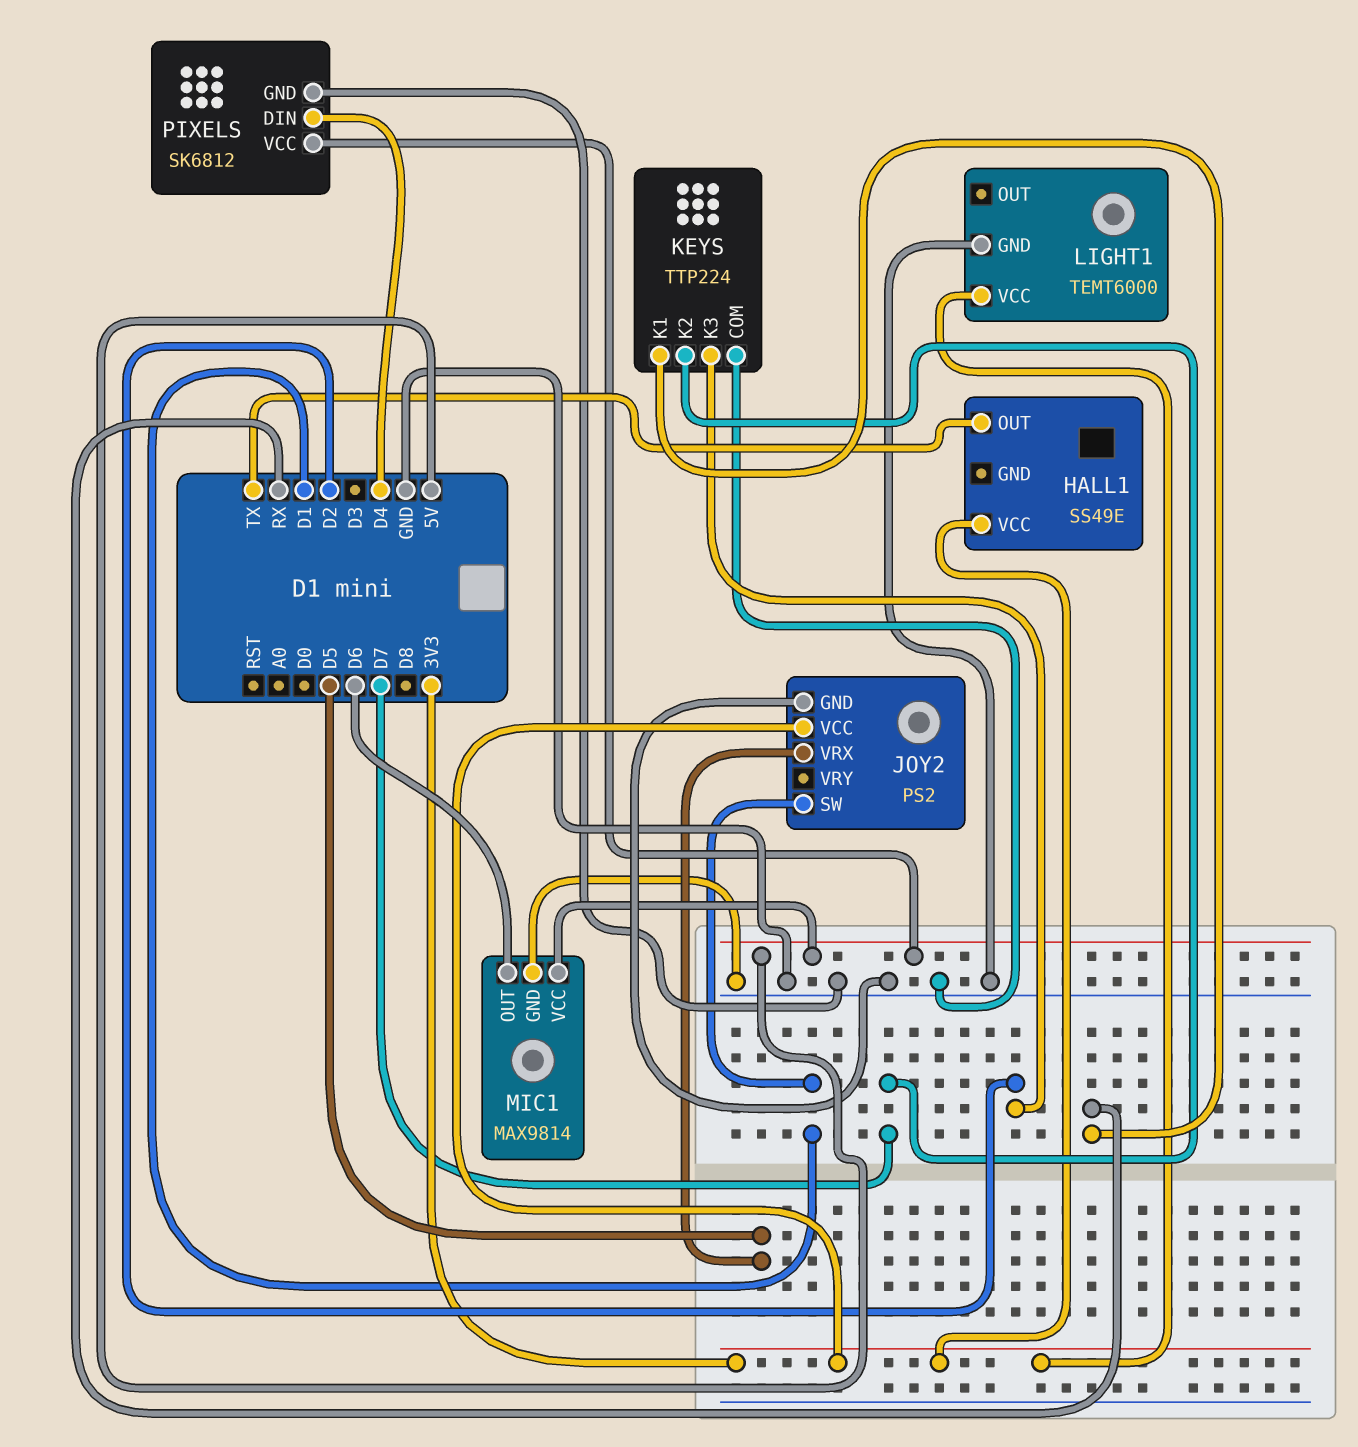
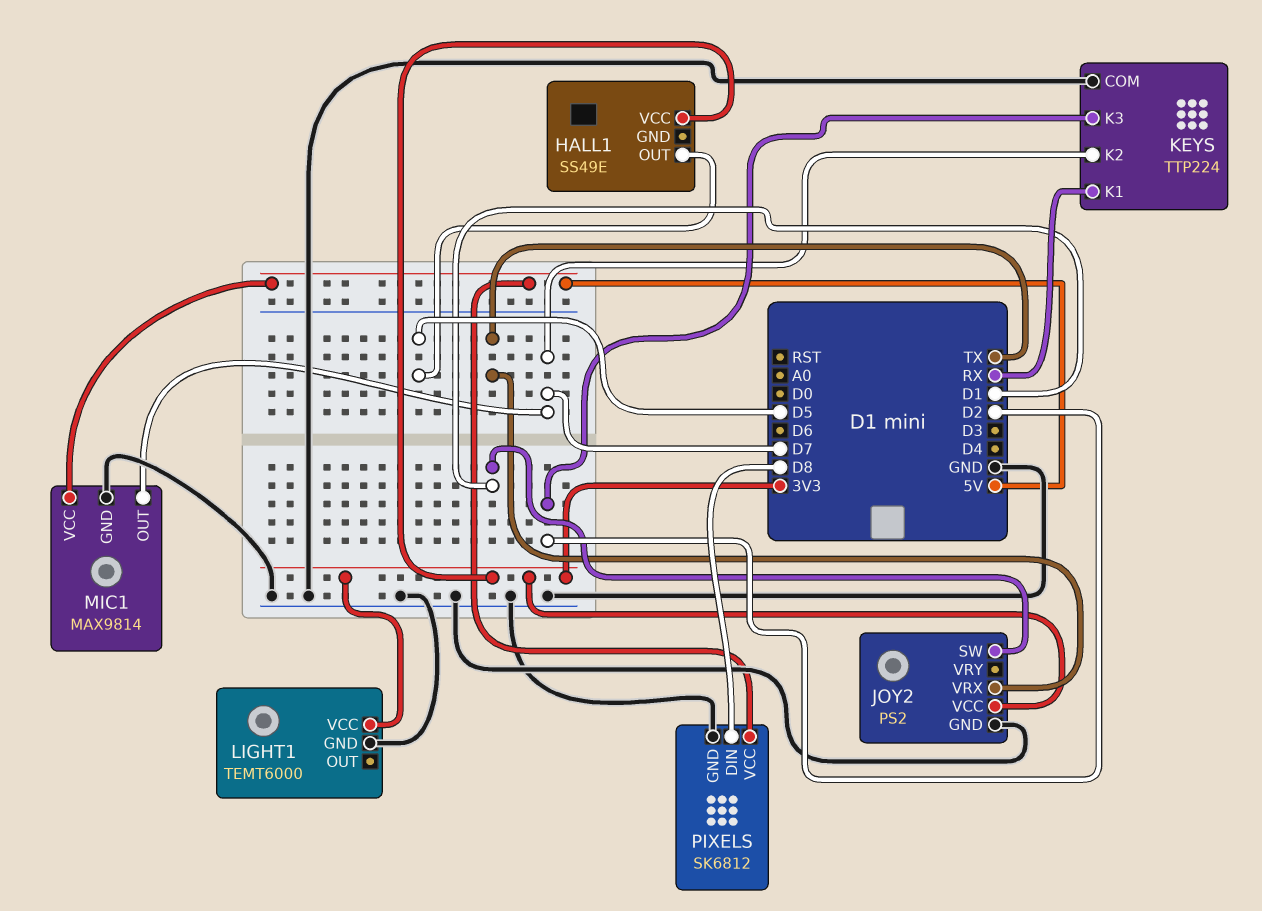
HALL1 pin OUT: TX -> D5
JOY2 pin VRX: D5 -> TX
MIC1 pin OUT: D6 -> D7
PIXELS pin DIN: D4 -> D8

